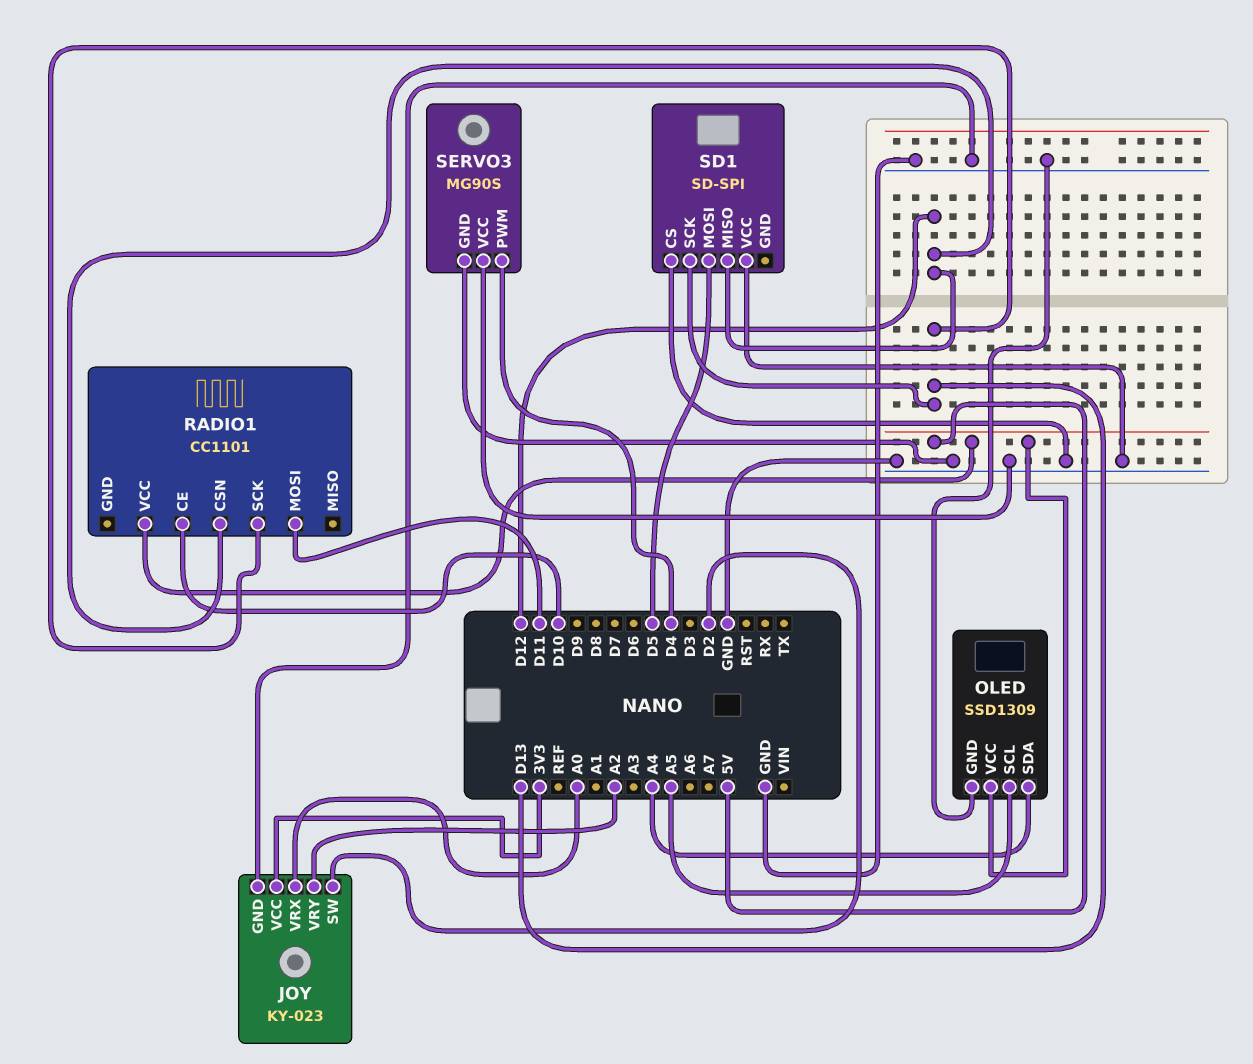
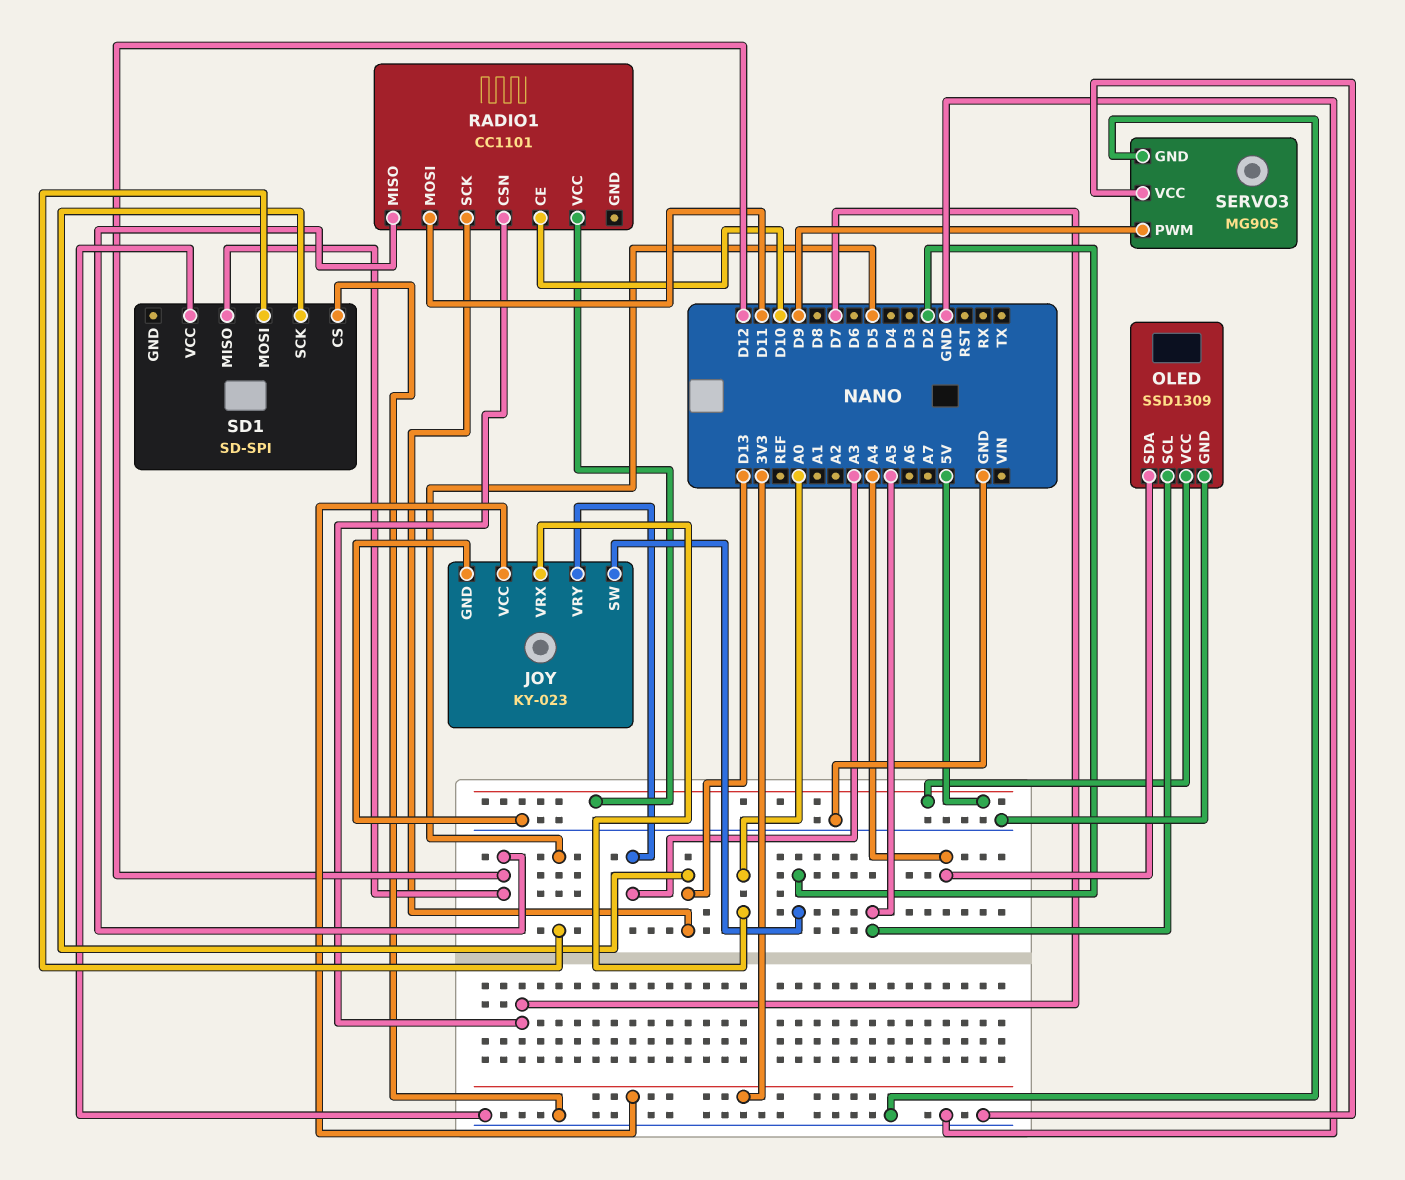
JOY pin VRY: A2 -> A3
RADIO1 pin CSN: D12 -> D7
RADIO1 pin MISO: none -> D12
SERVO3 pin PWM: D4 -> D9

